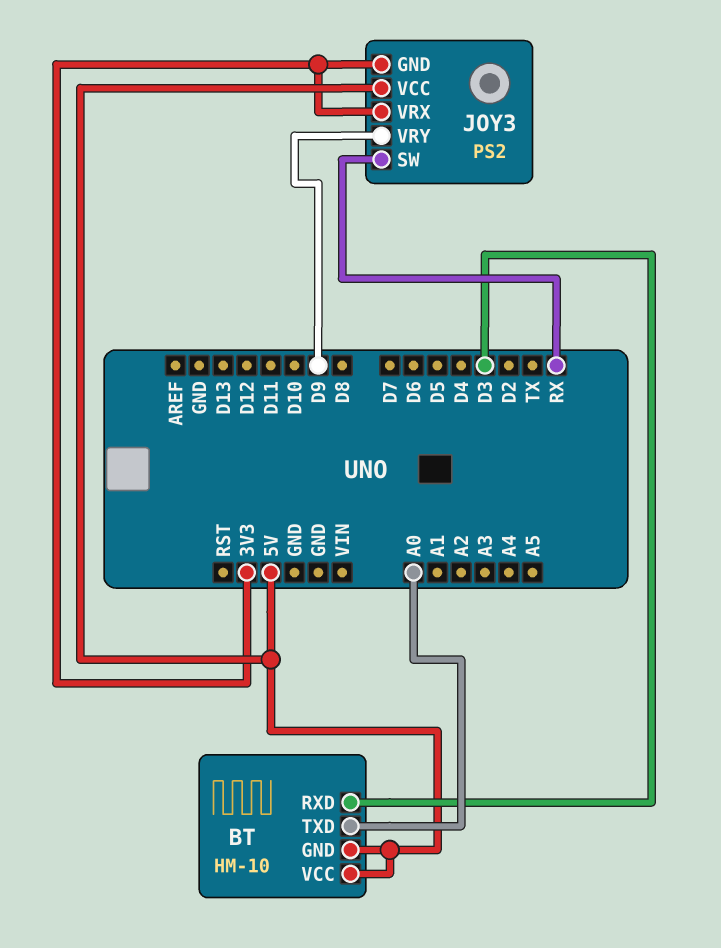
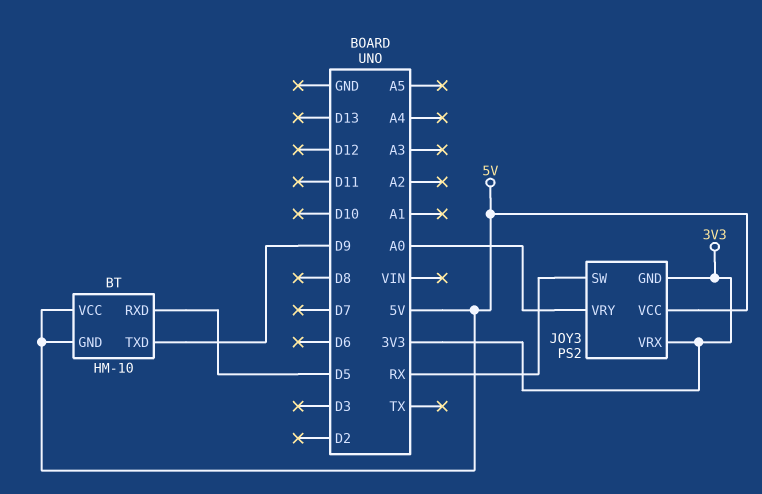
BT pin RXD: D3 -> D5
BT pin TXD: A0 -> D9
JOY3 pin VRY: D9 -> A0

